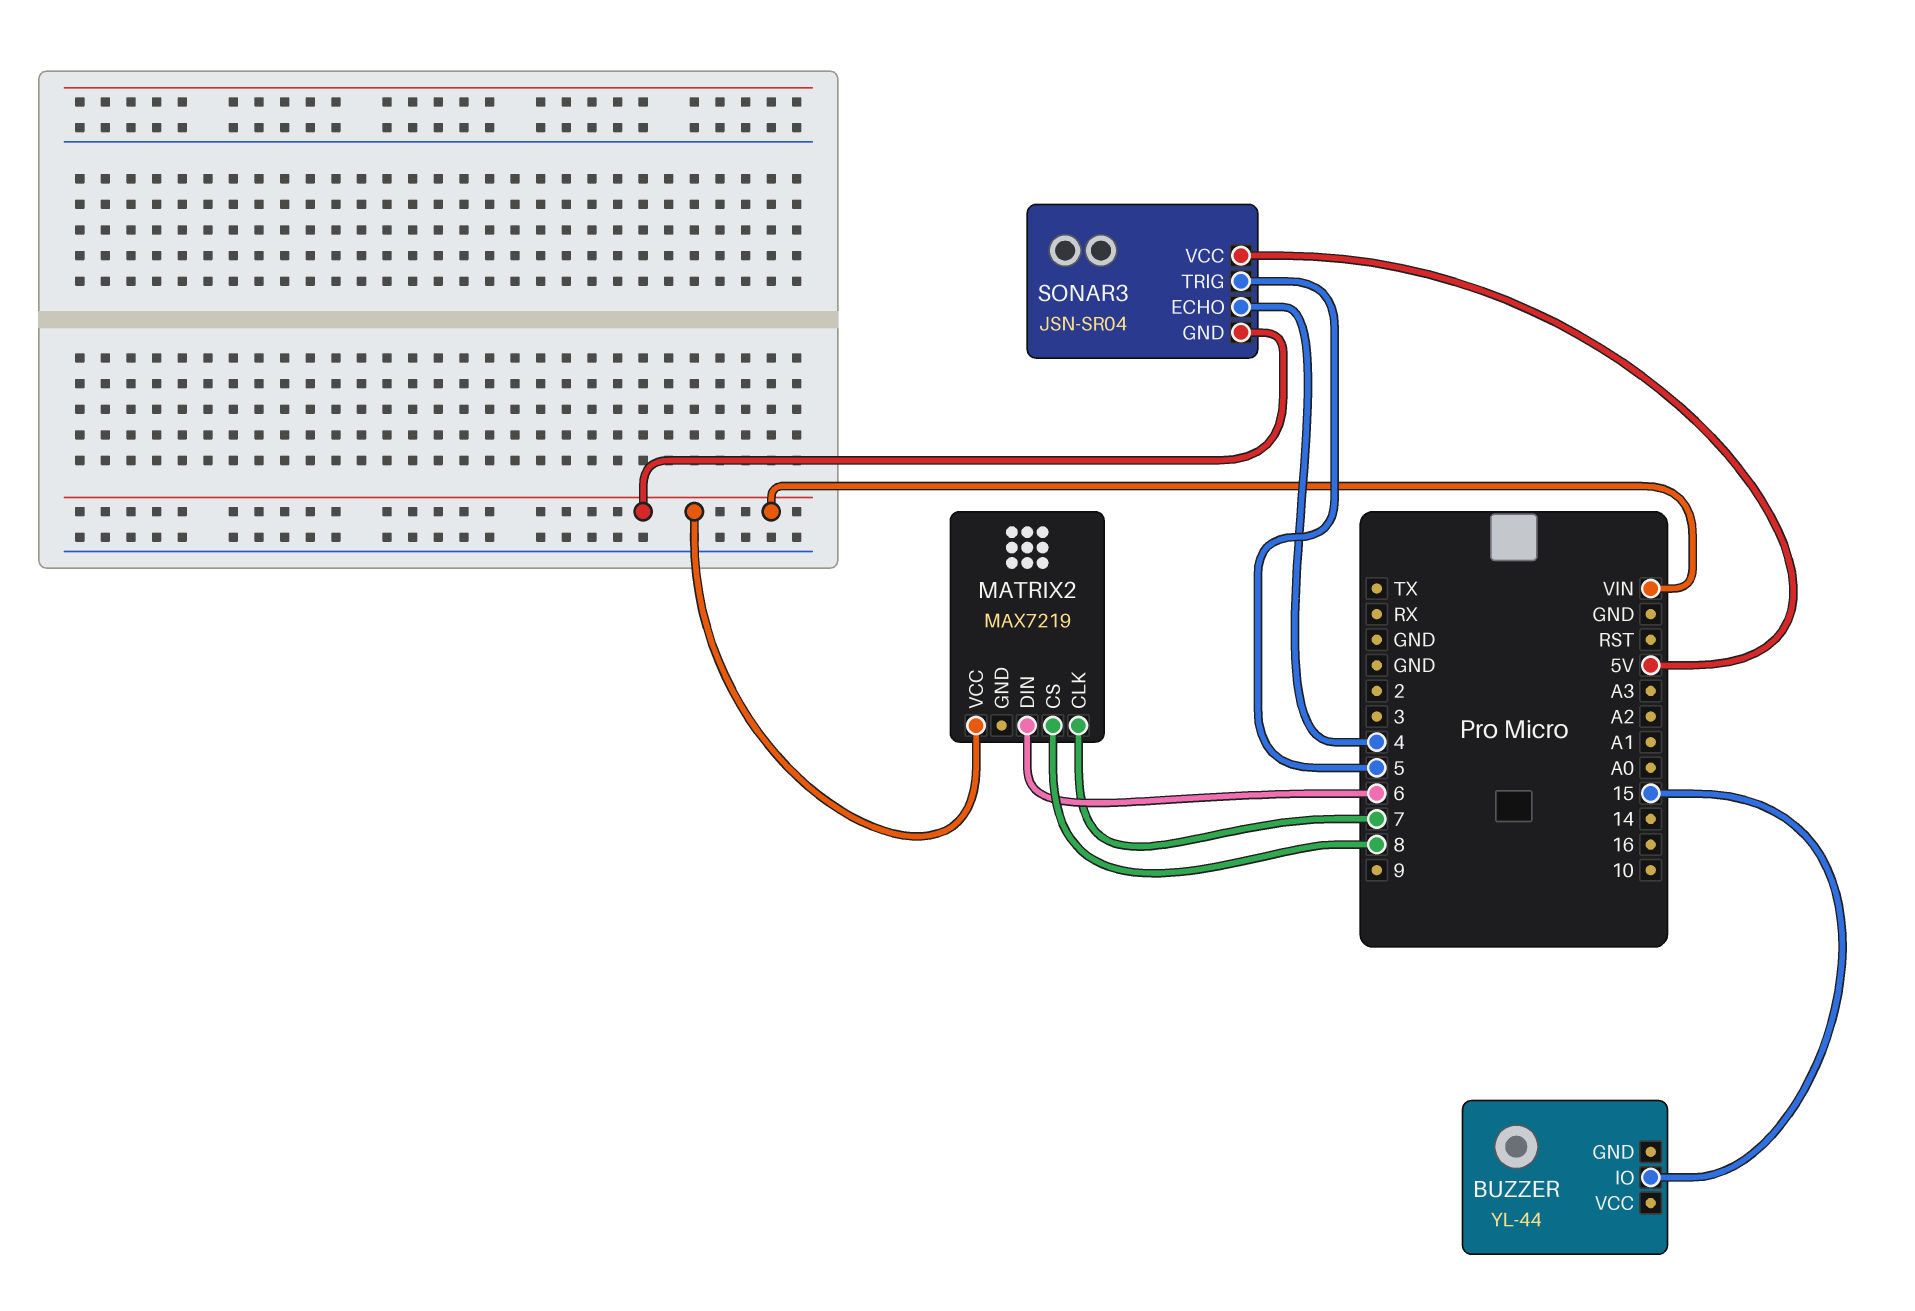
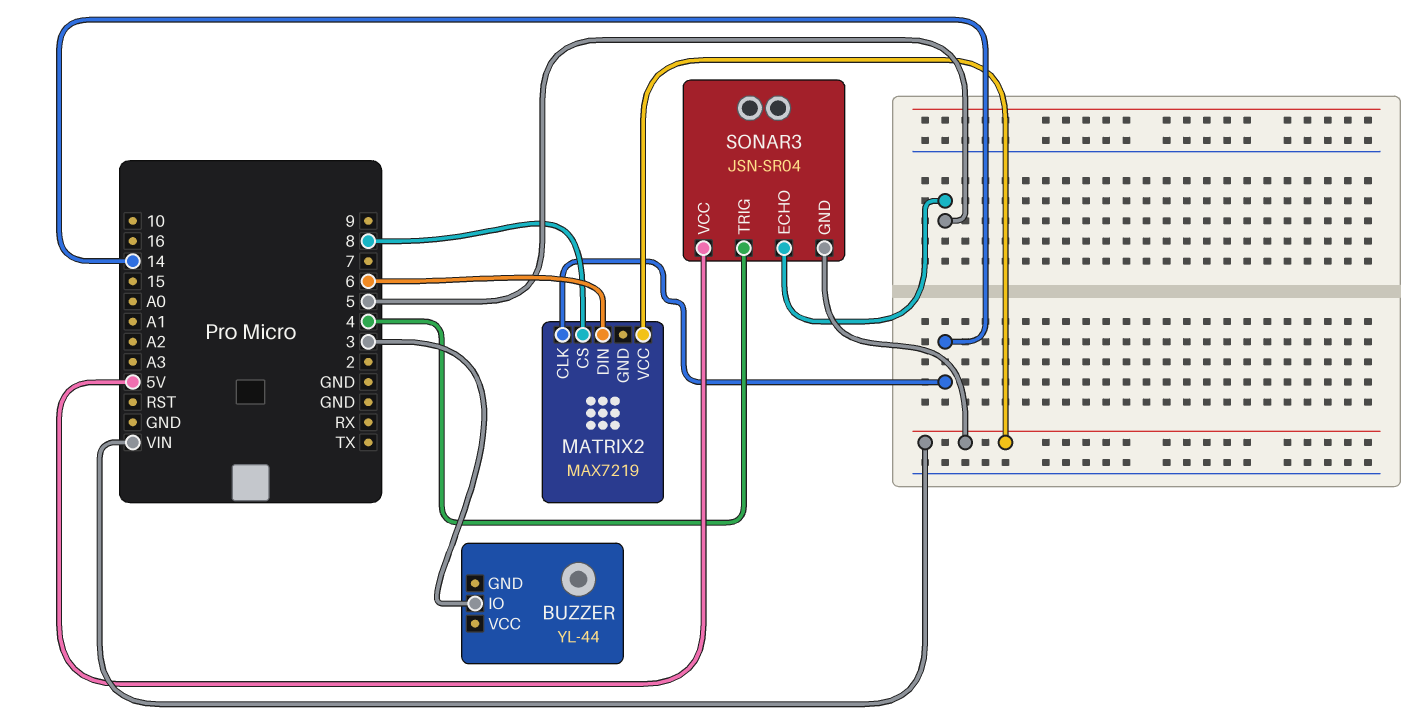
BUZZER pin IO: 15 -> 3
MATRIX2 pin CLK: 7 -> 14
SONAR3 pin ECHO: 4 -> 5
SONAR3 pin TRIG: 5 -> 4

